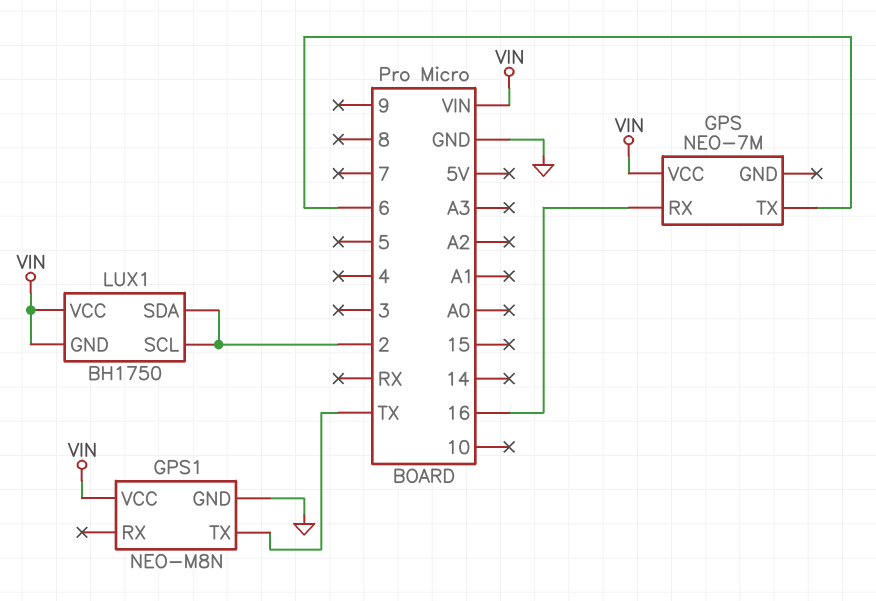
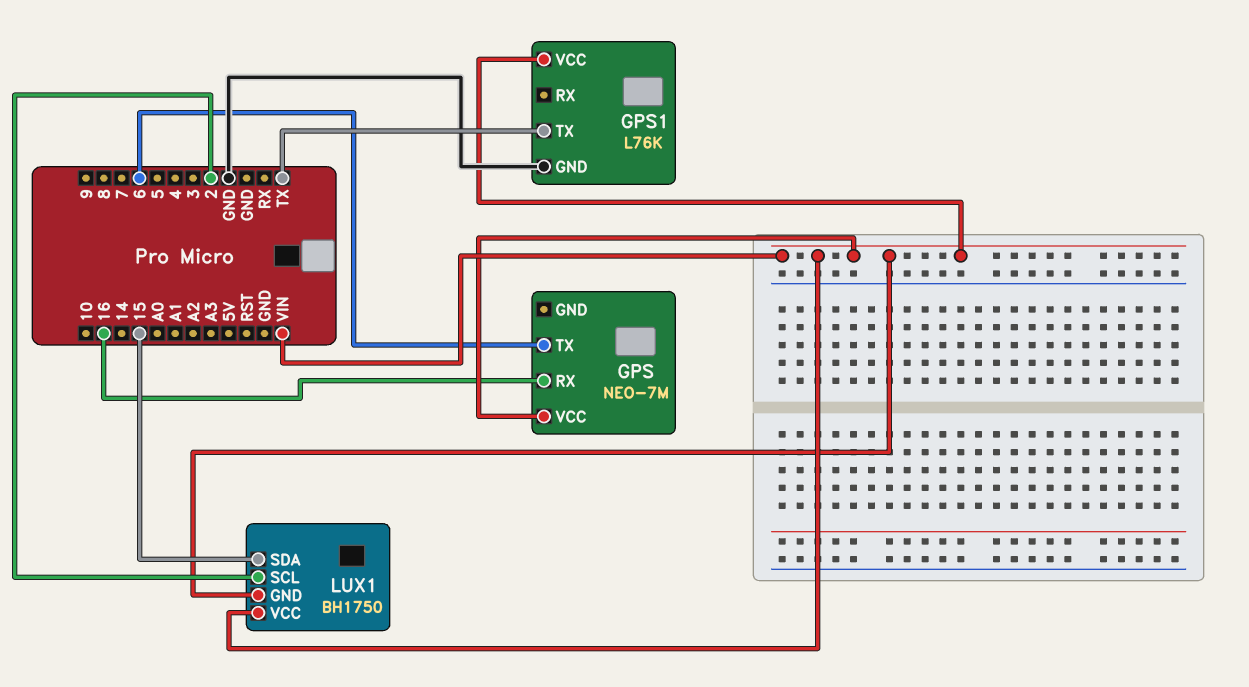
GPS1: NEO-M8N -> L76K
LUX1 pin SDA: 2 -> 15

